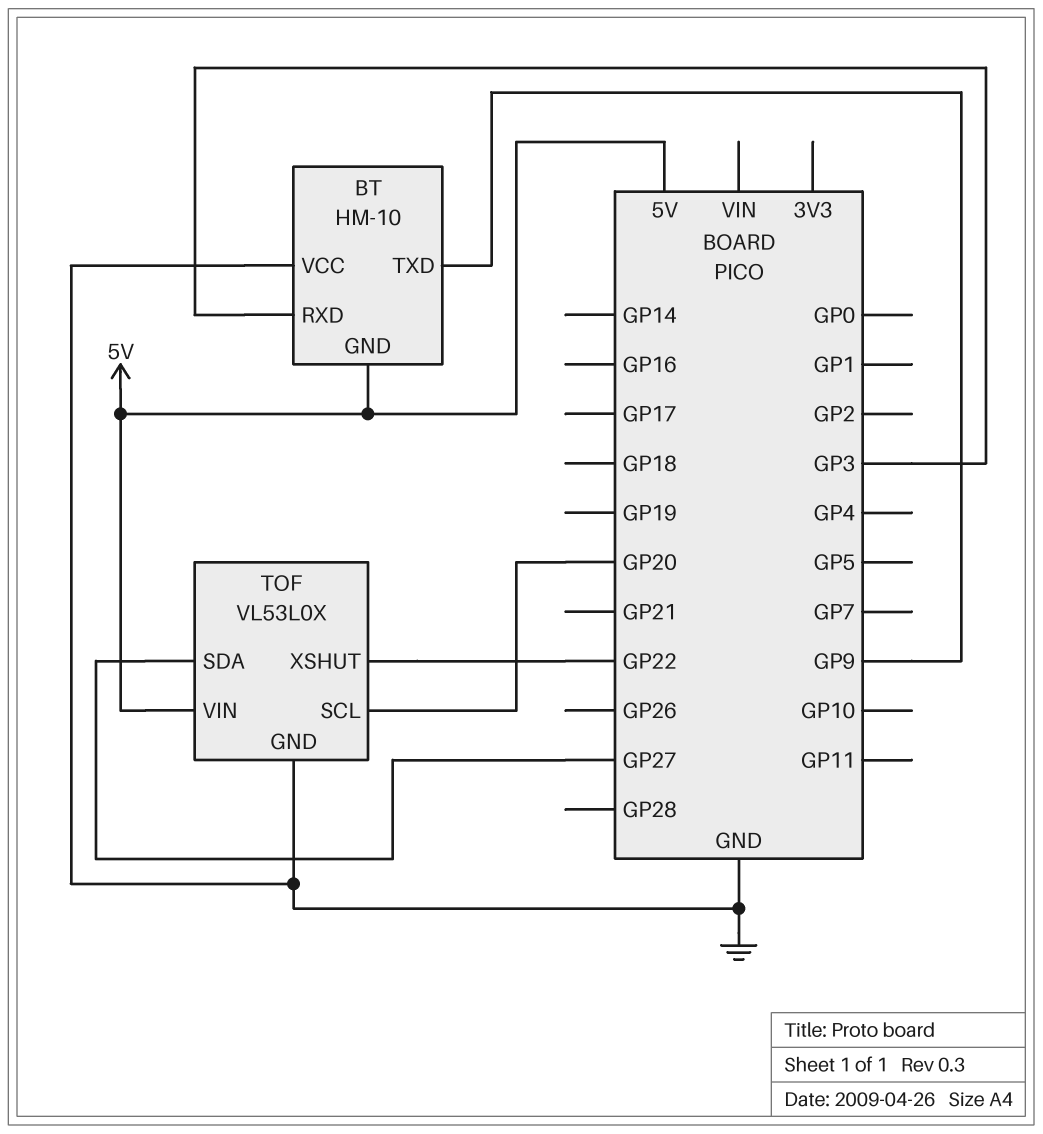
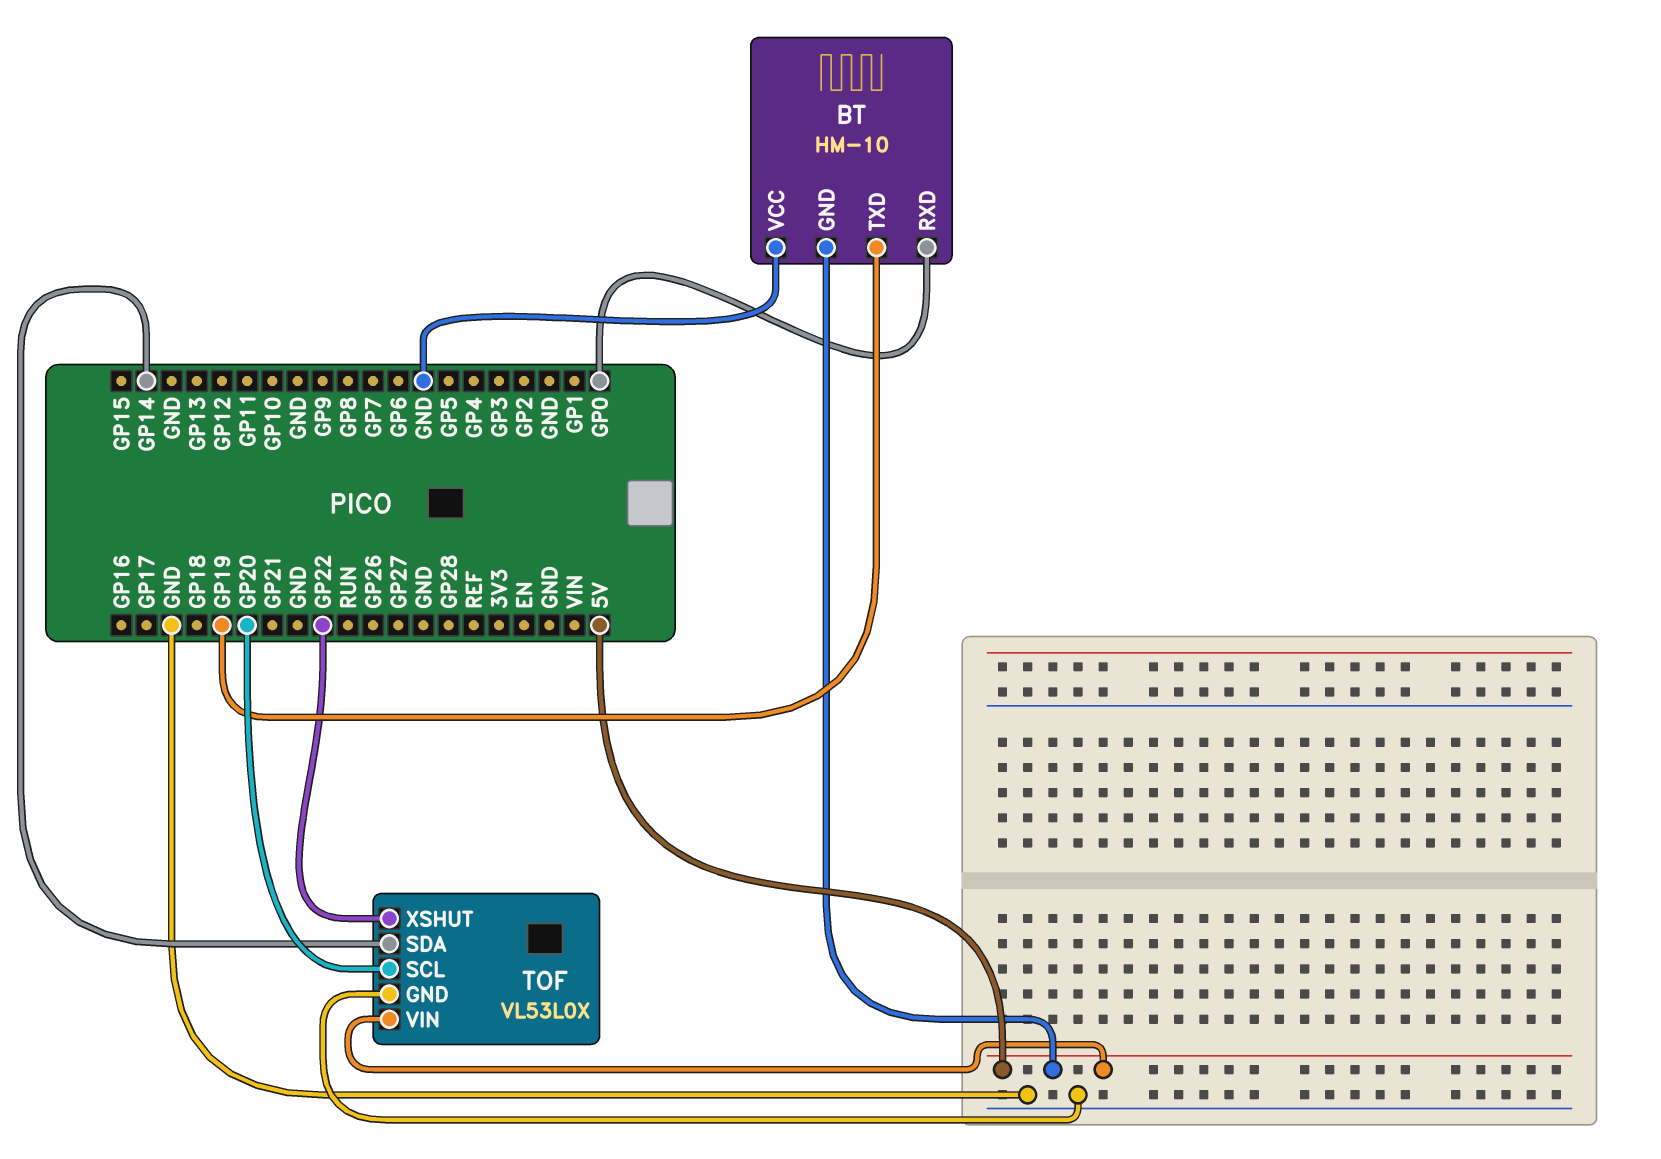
BT pin RXD: GP3 -> GP0
BT pin TXD: GP9 -> GP19
TOF pin SDA: GP27 -> GP14

